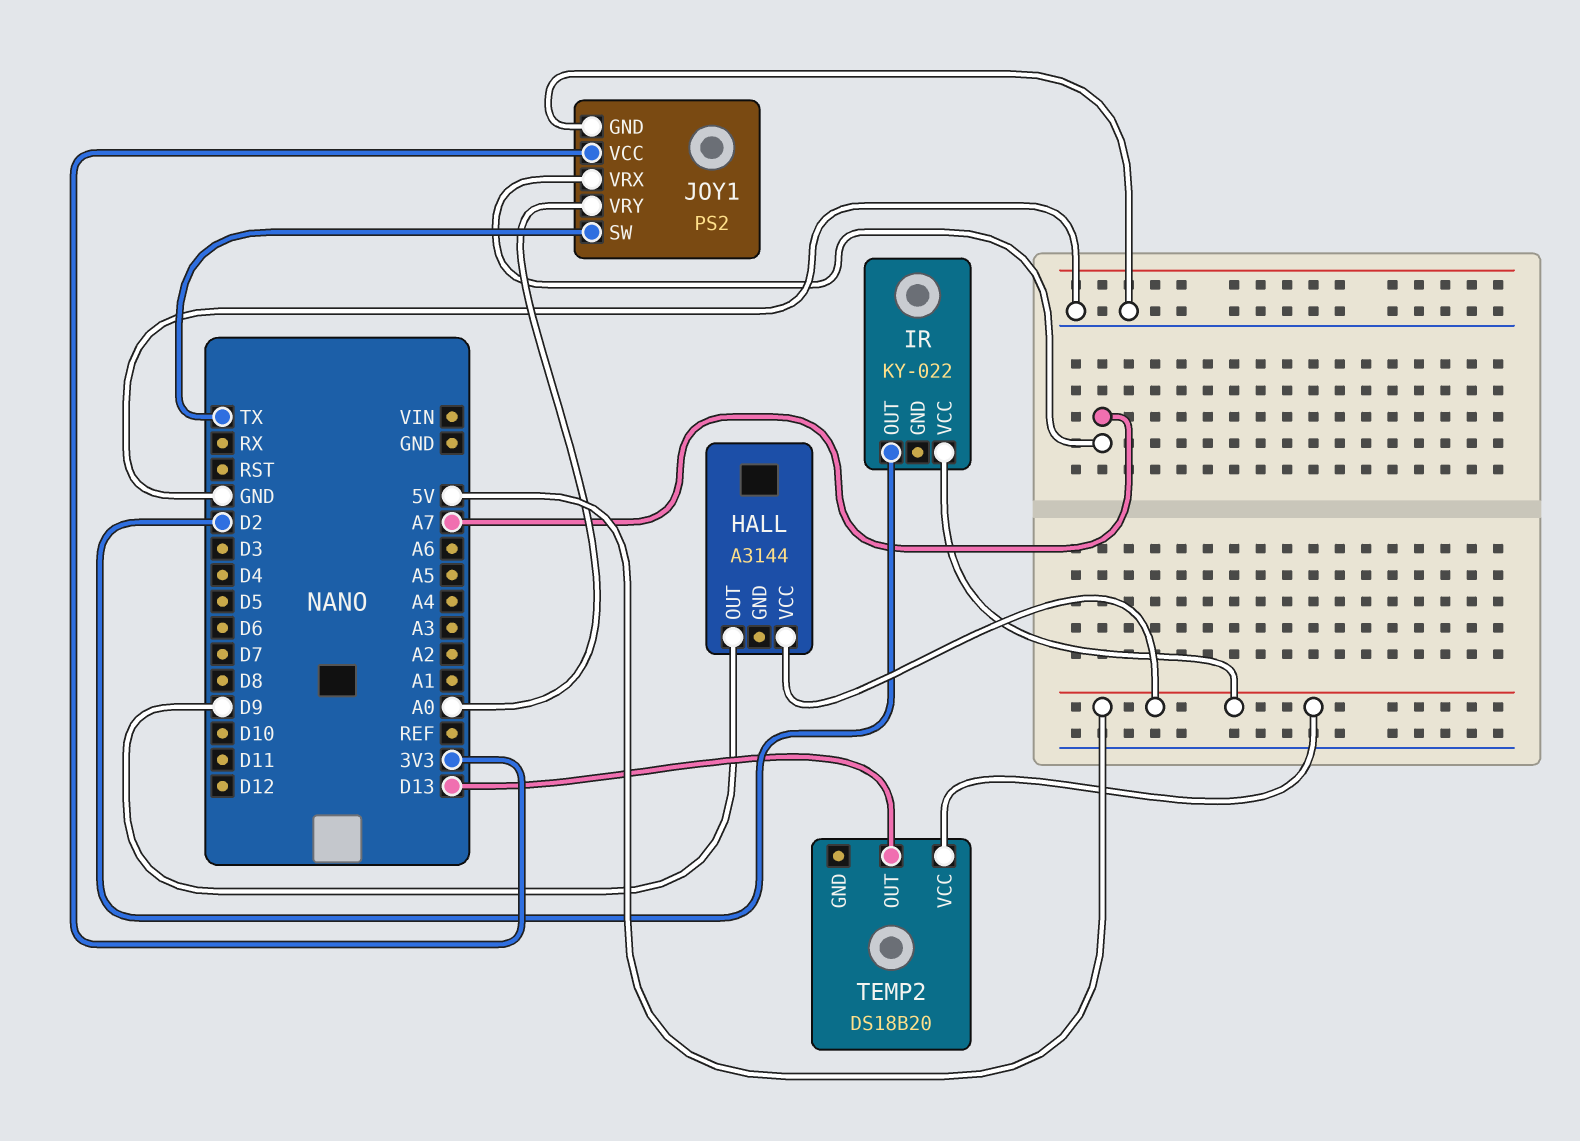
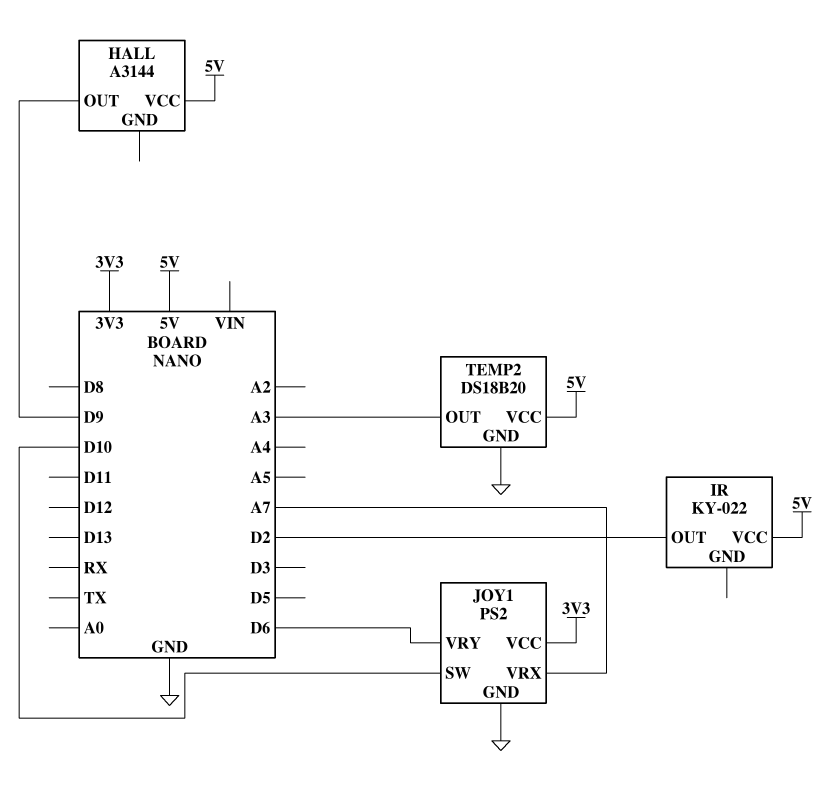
JOY1 pin SW: TX -> D10
JOY1 pin VRY: A0 -> D6
TEMP2 pin GND: none -> GND
TEMP2 pin OUT: D13 -> A3

